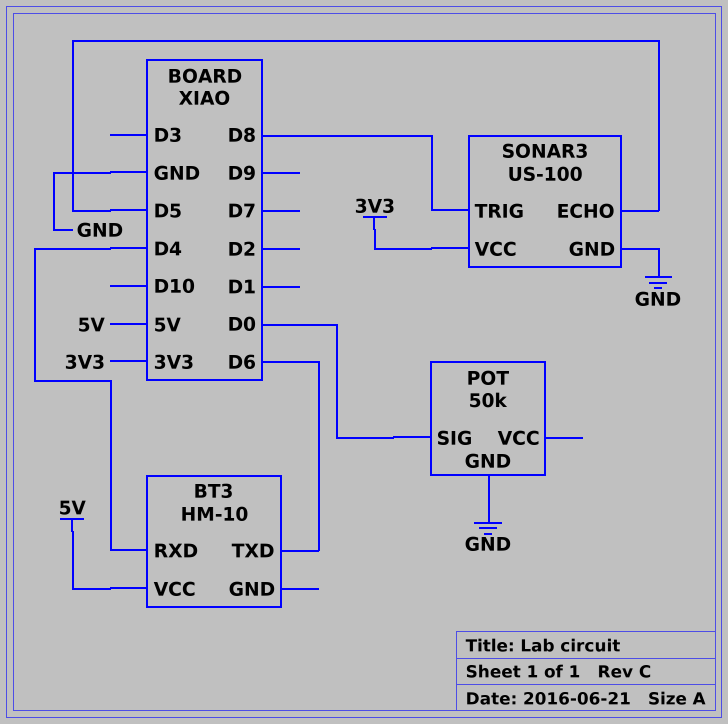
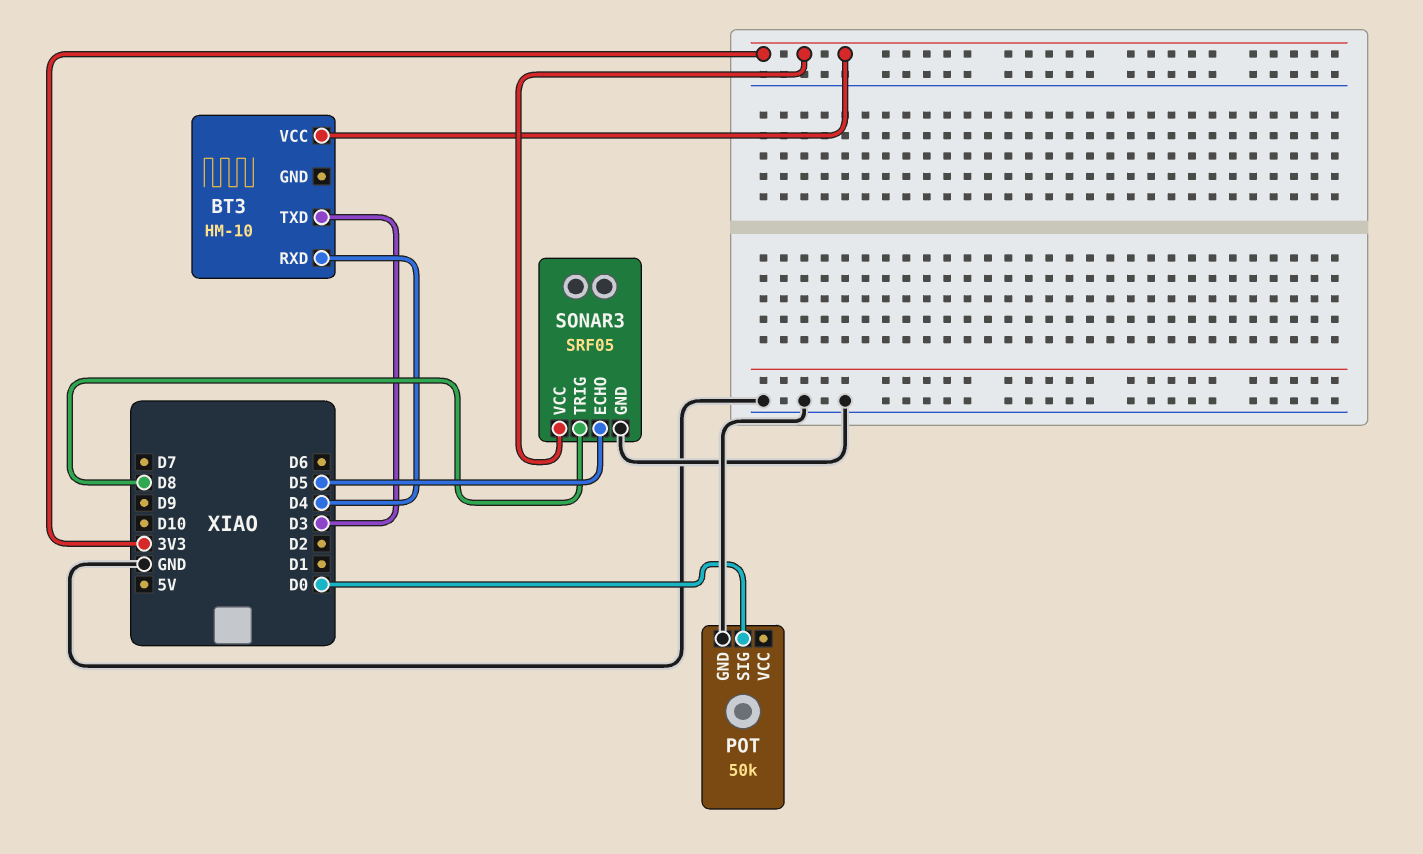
BT3 pin TXD: D6 -> D3
BT3 pin VCC: 5V -> 3V3
SONAR3: US-100 -> SRF05

